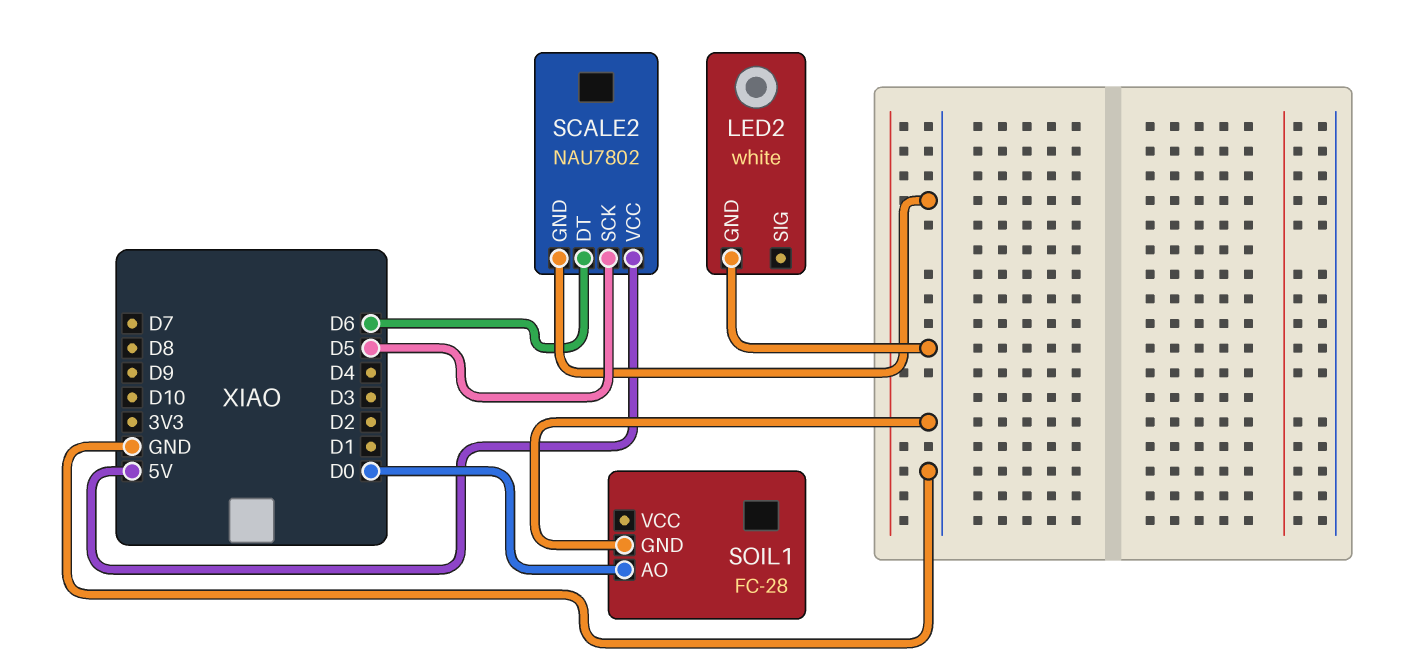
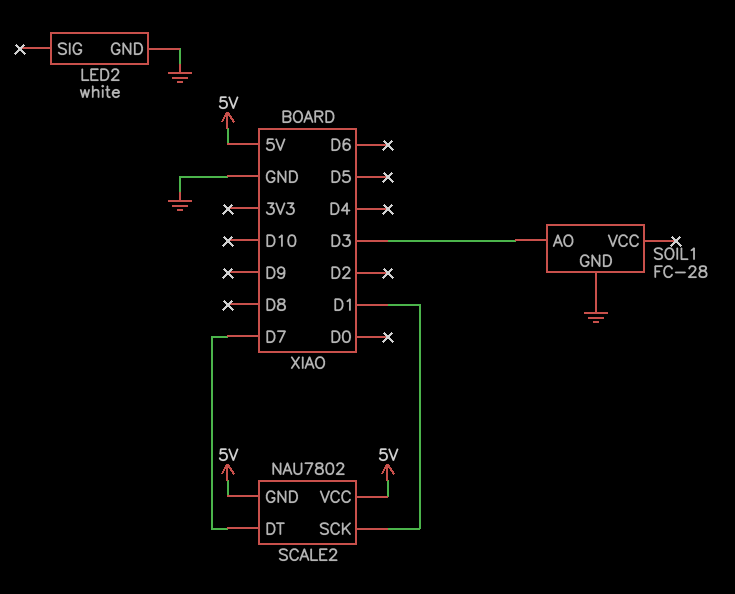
SCALE2 pin DT: D6 -> D7
SCALE2 pin GND: GND -> 5V
SCALE2 pin SCK: D5 -> D1
SOIL1 pin AO: D0 -> D3

